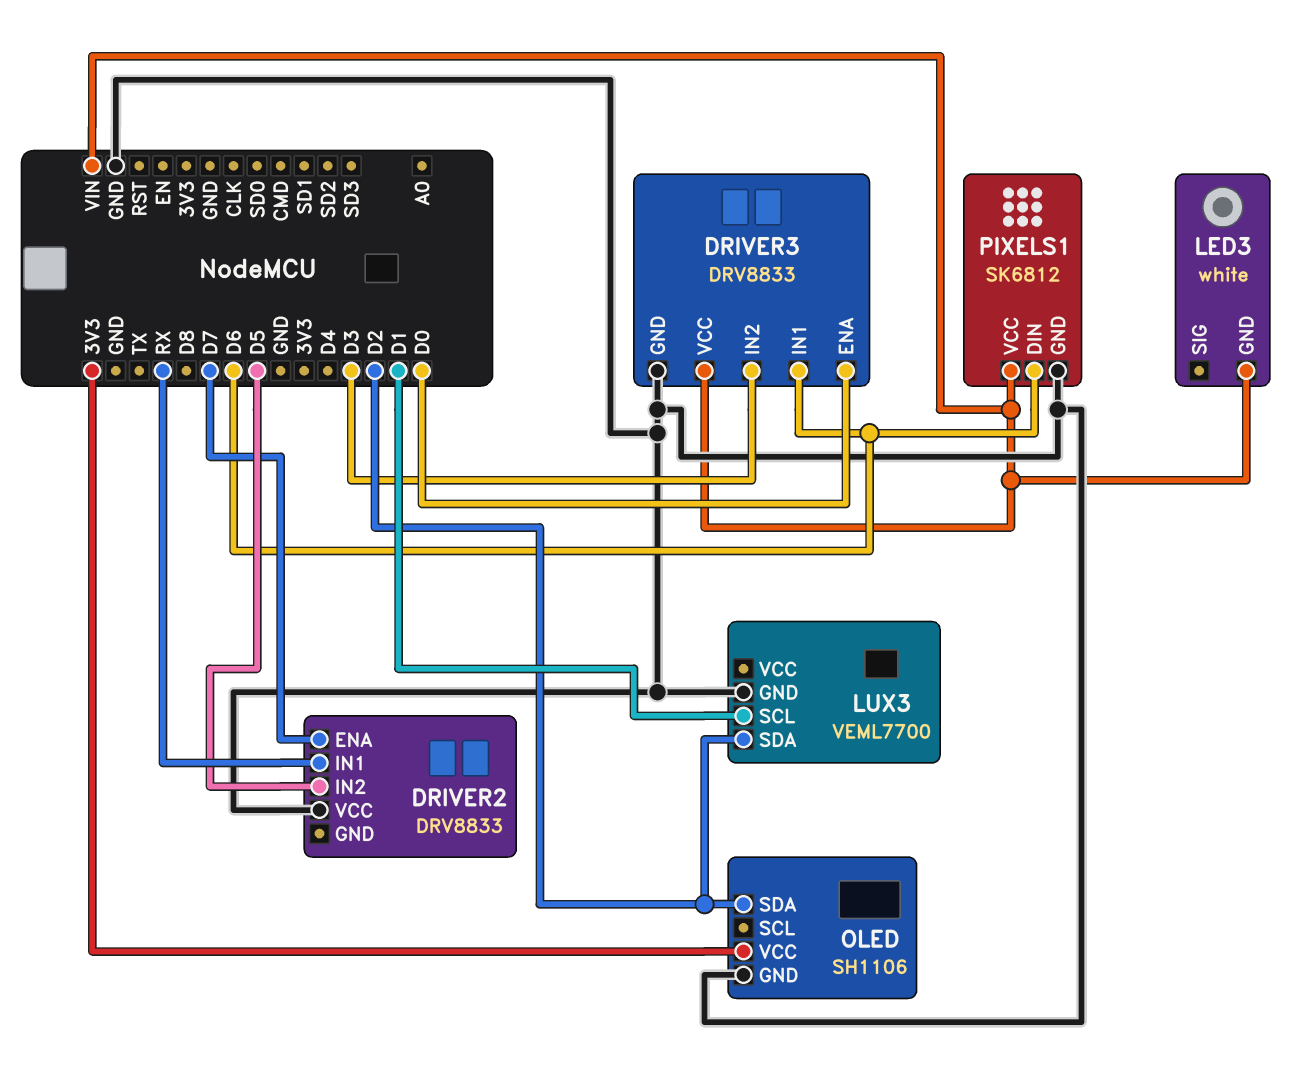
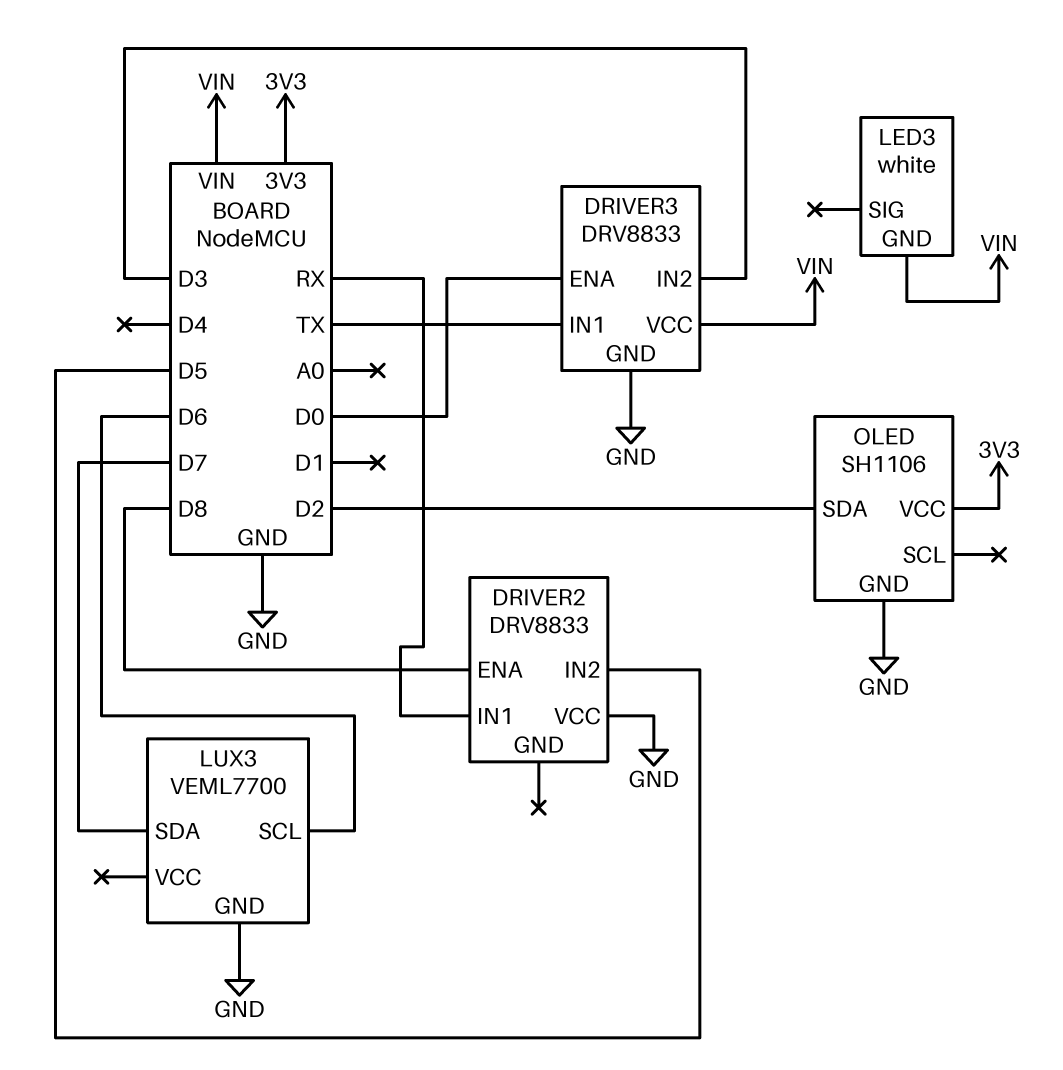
DRIVER2 pin ENA: D7 -> D8
DRIVER3 pin IN1: D6 -> TX
LUX3 pin SCL: D1 -> D6
LUX3 pin SDA: D2 -> D7
PIXELS1: SK6812 -> none
PIXELS1 pin DIN: D6 -> none
PIXELS1 pin GND: GND -> none
PIXELS1 pin VCC: VIN -> none

